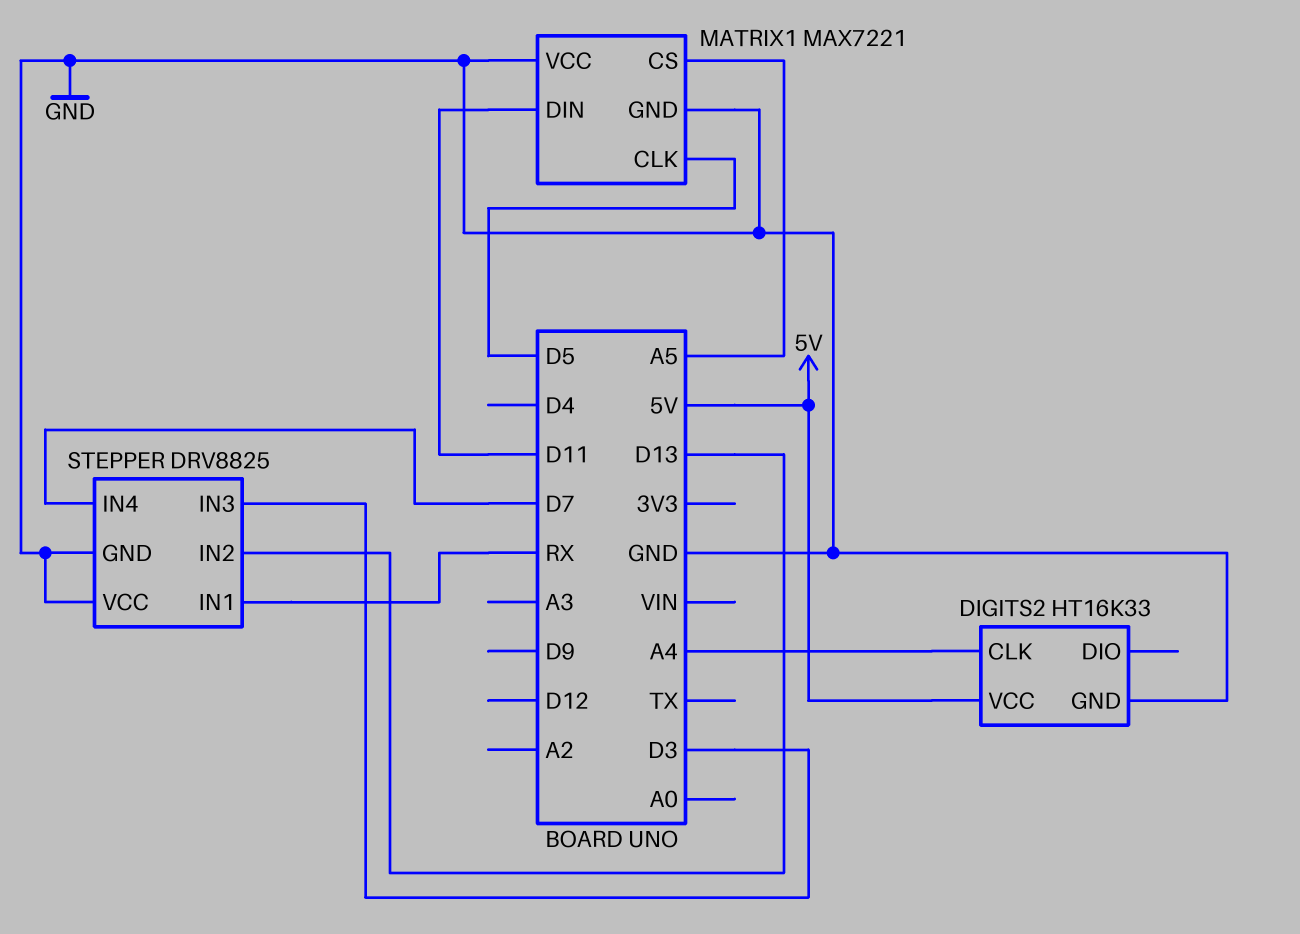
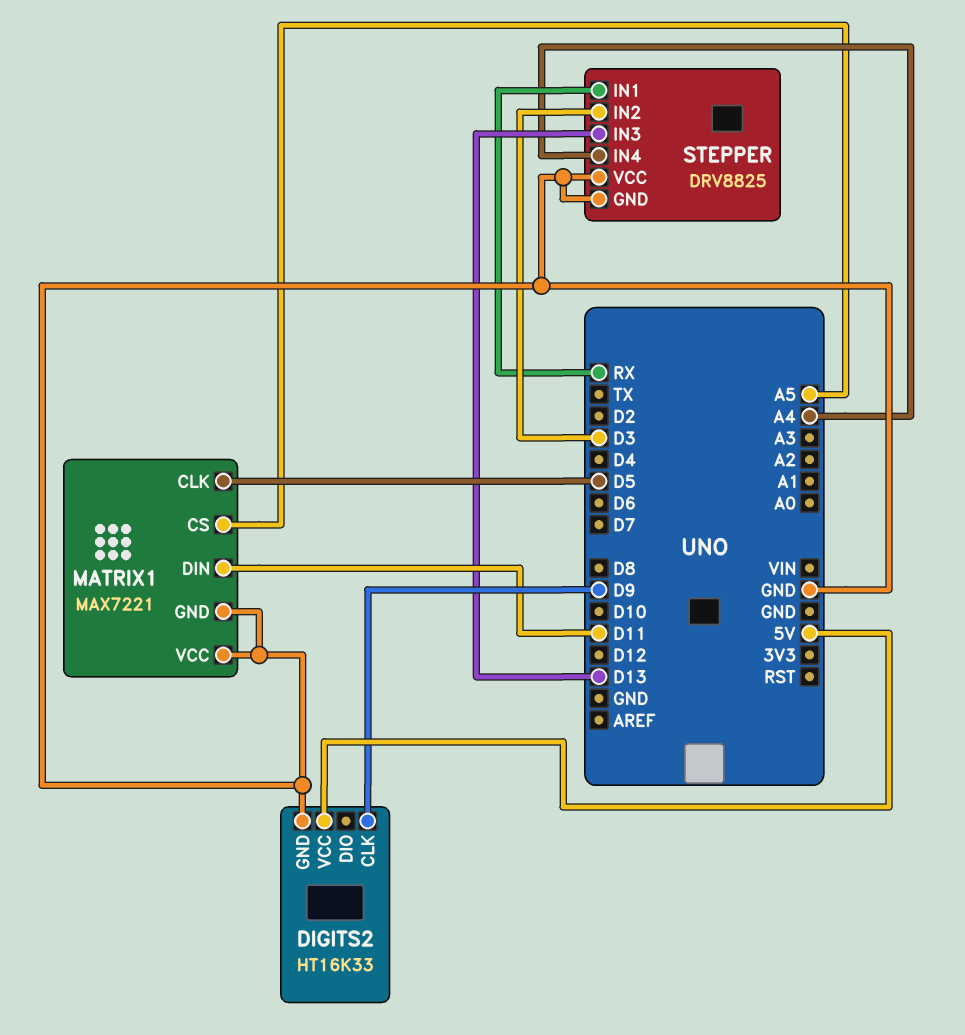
DIGITS2 pin CLK: A4 -> D9
STEPPER pin IN2: D13 -> D3
STEPPER pin IN3: D3 -> D13
STEPPER pin IN4: D7 -> A4

